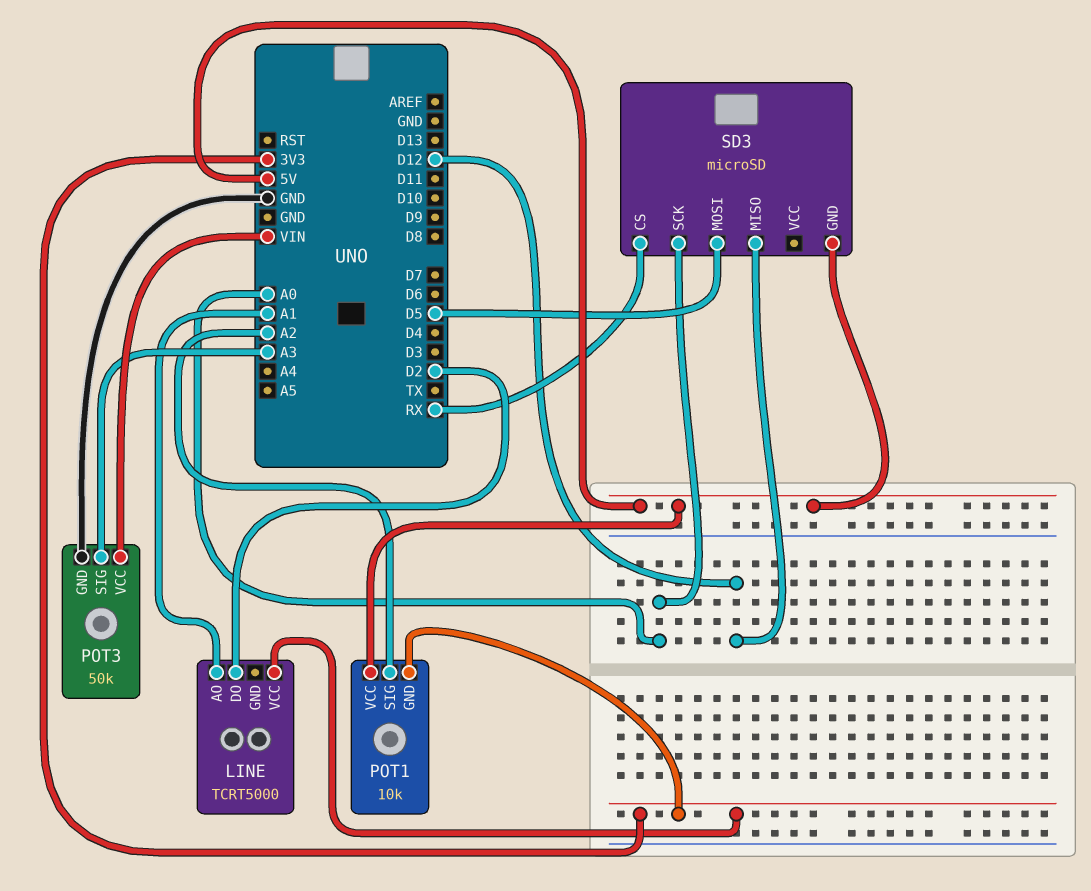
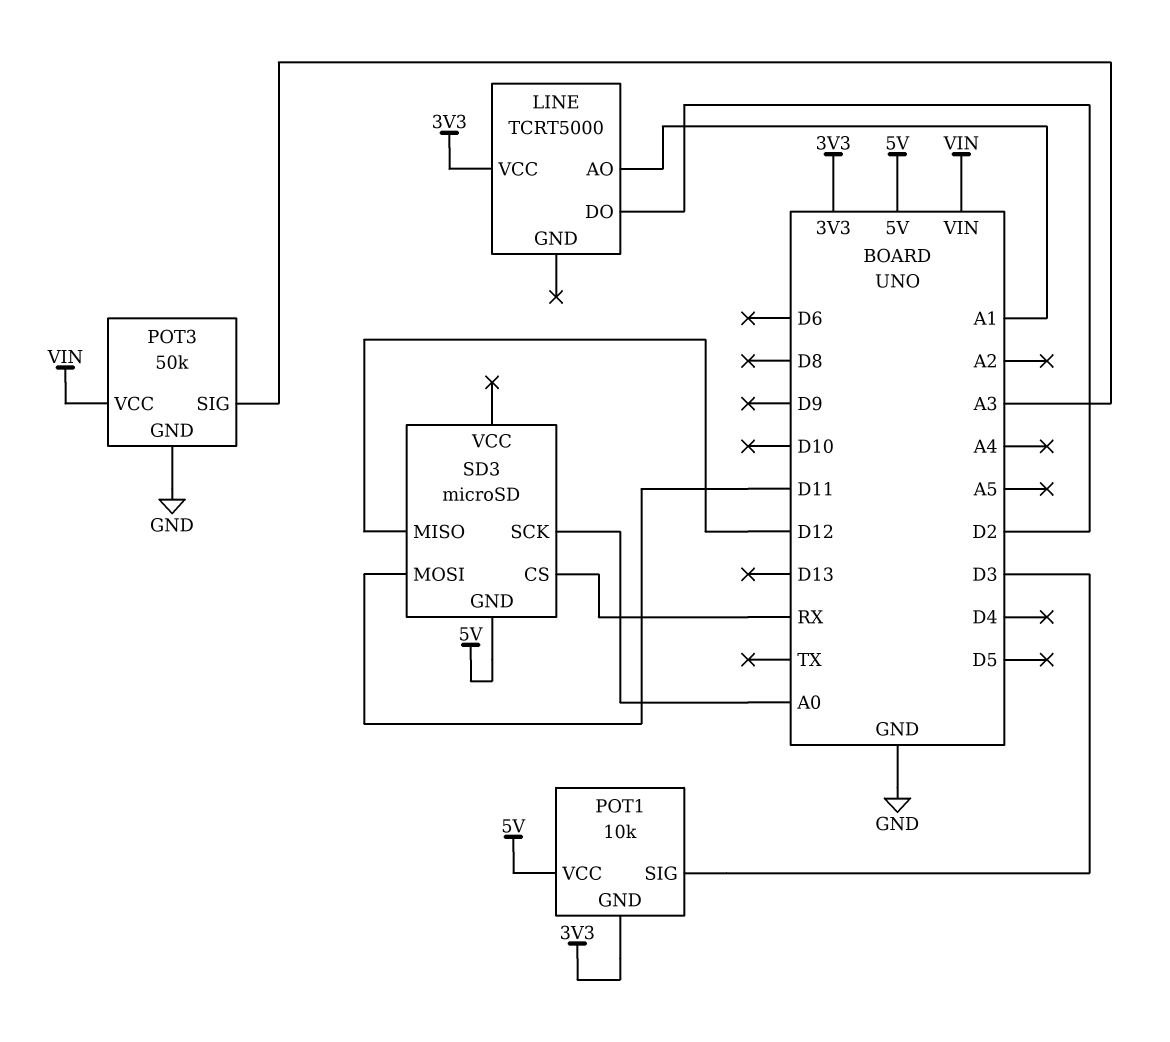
POT1 pin SIG: A2 -> D3
SD3 pin MOSI: D5 -> D11

